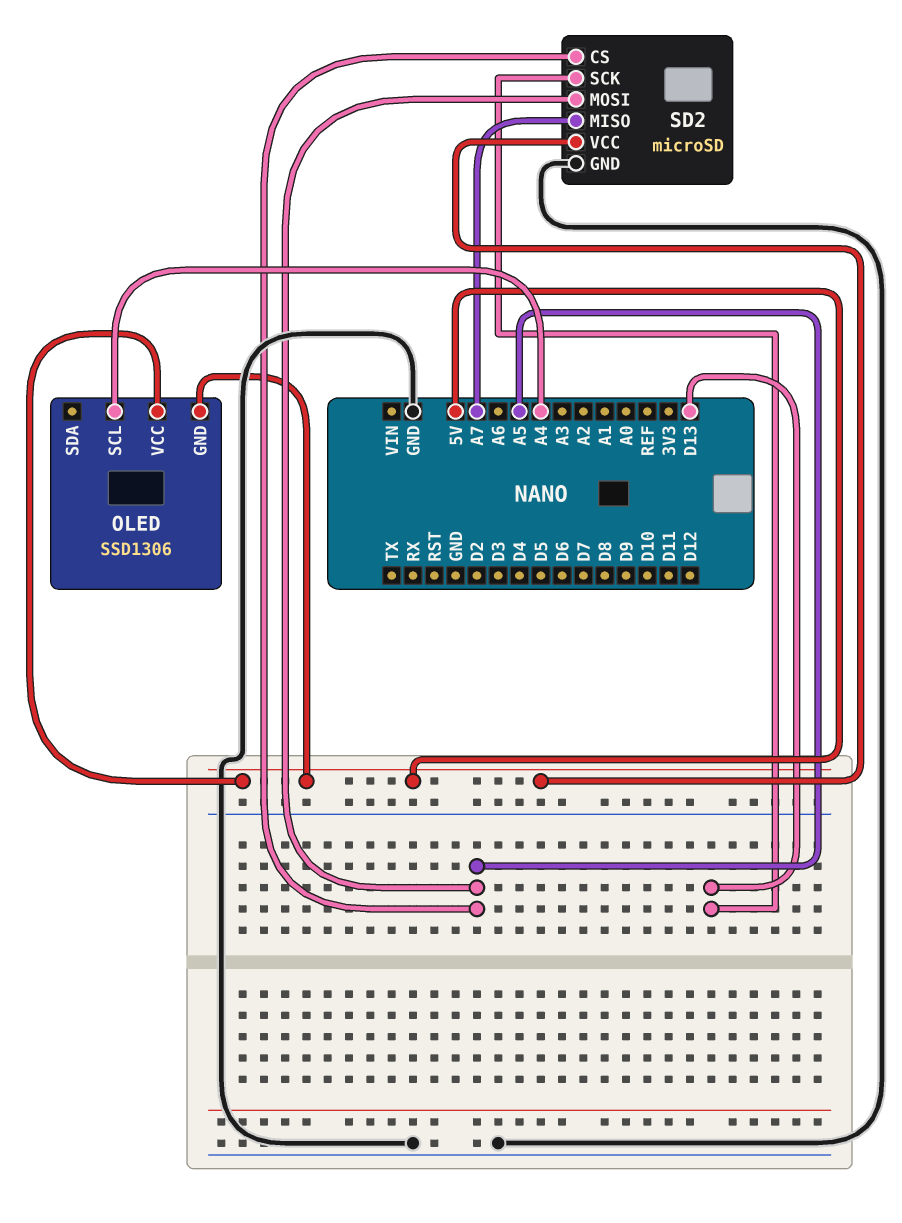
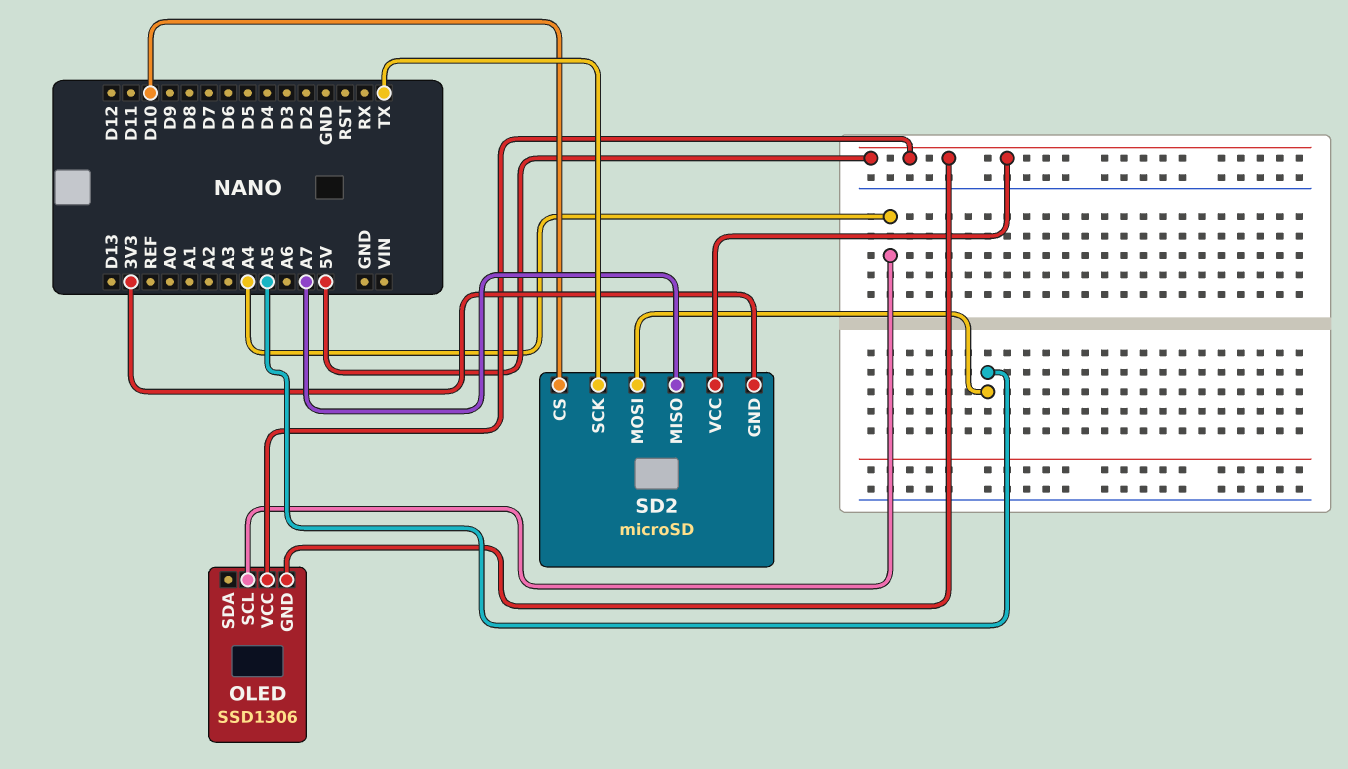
SD2 pin CS: A5 -> D10
SD2 pin GND: GND -> 3V3
SD2 pin SCK: D13 -> TX

